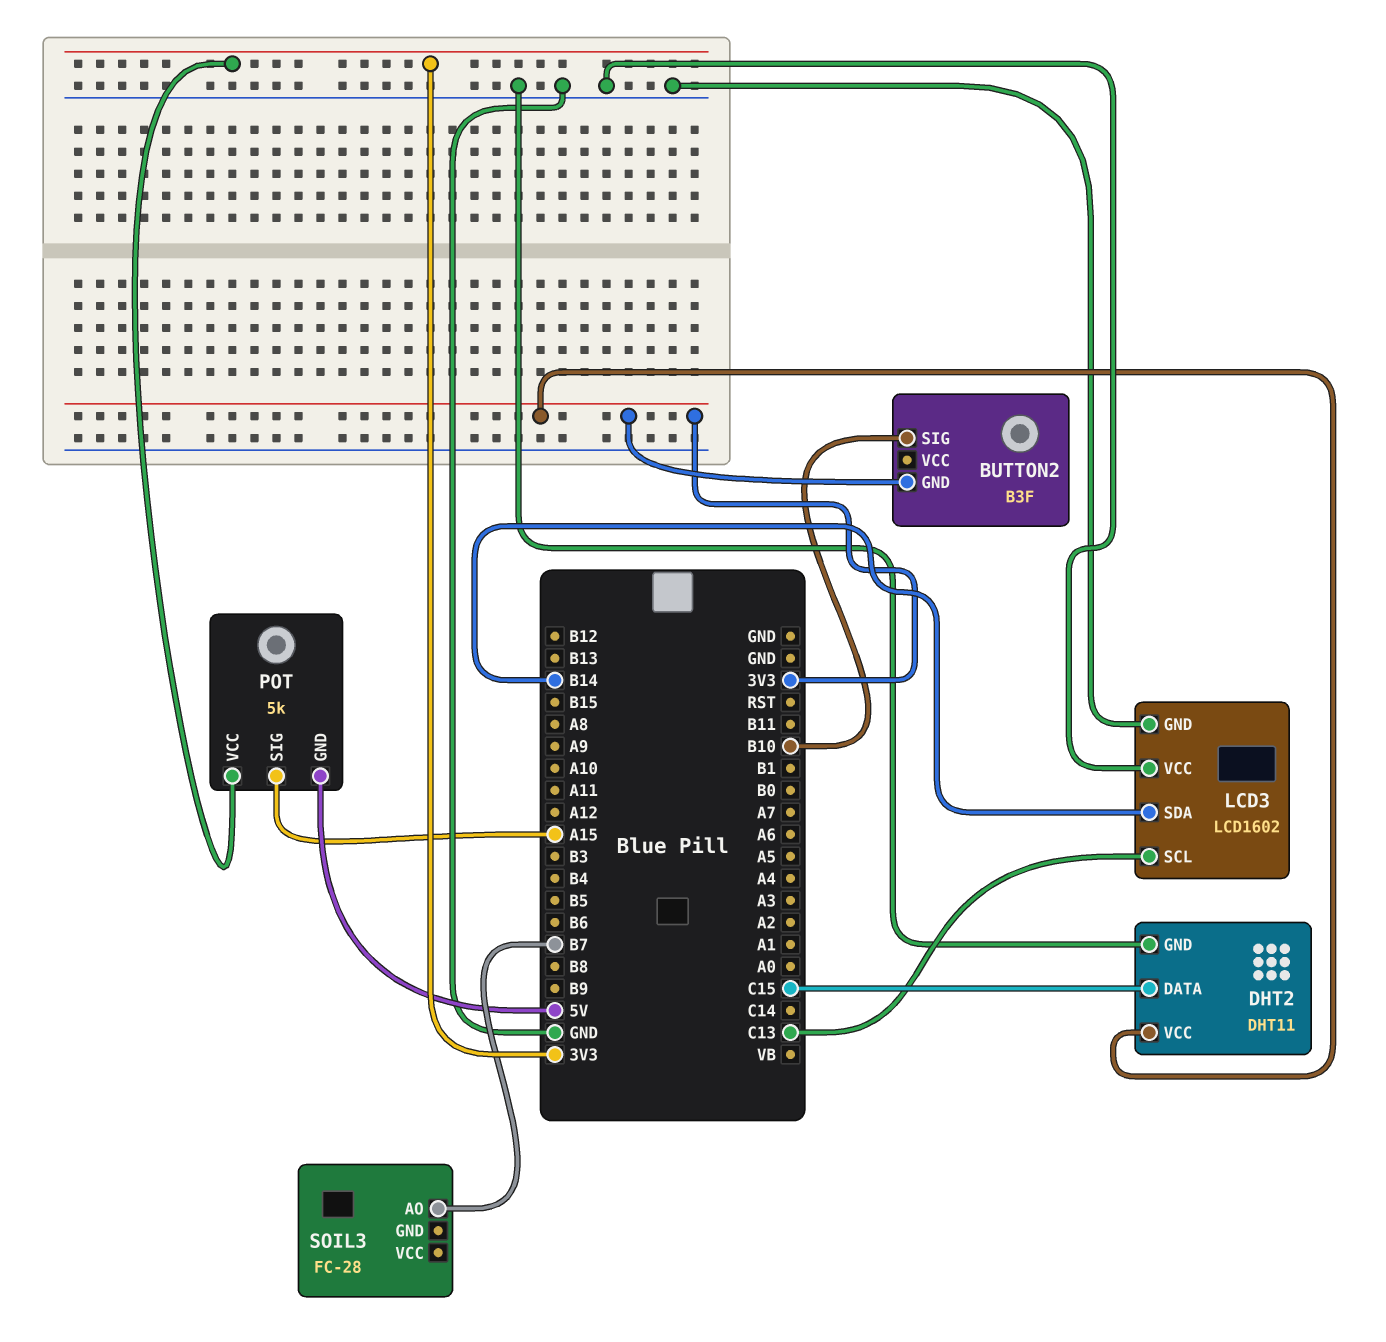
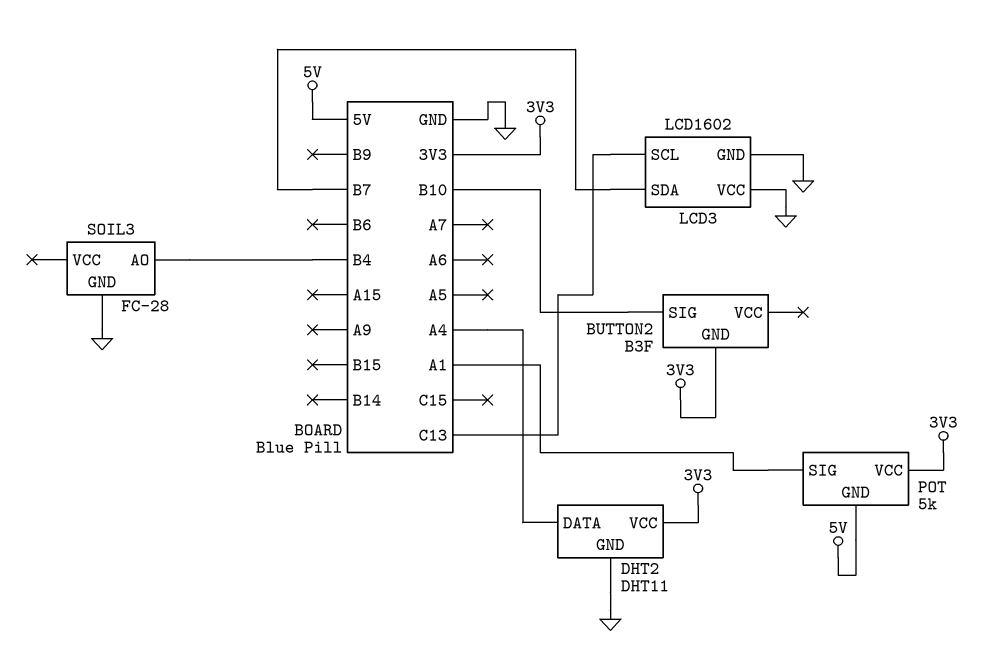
DHT2 pin DATA: C15 -> A4
LCD3 pin SDA: B14 -> B7
POT pin SIG: A15 -> A1
SOIL3 pin AO: B7 -> B4
SOIL3 pin GND: none -> GND

